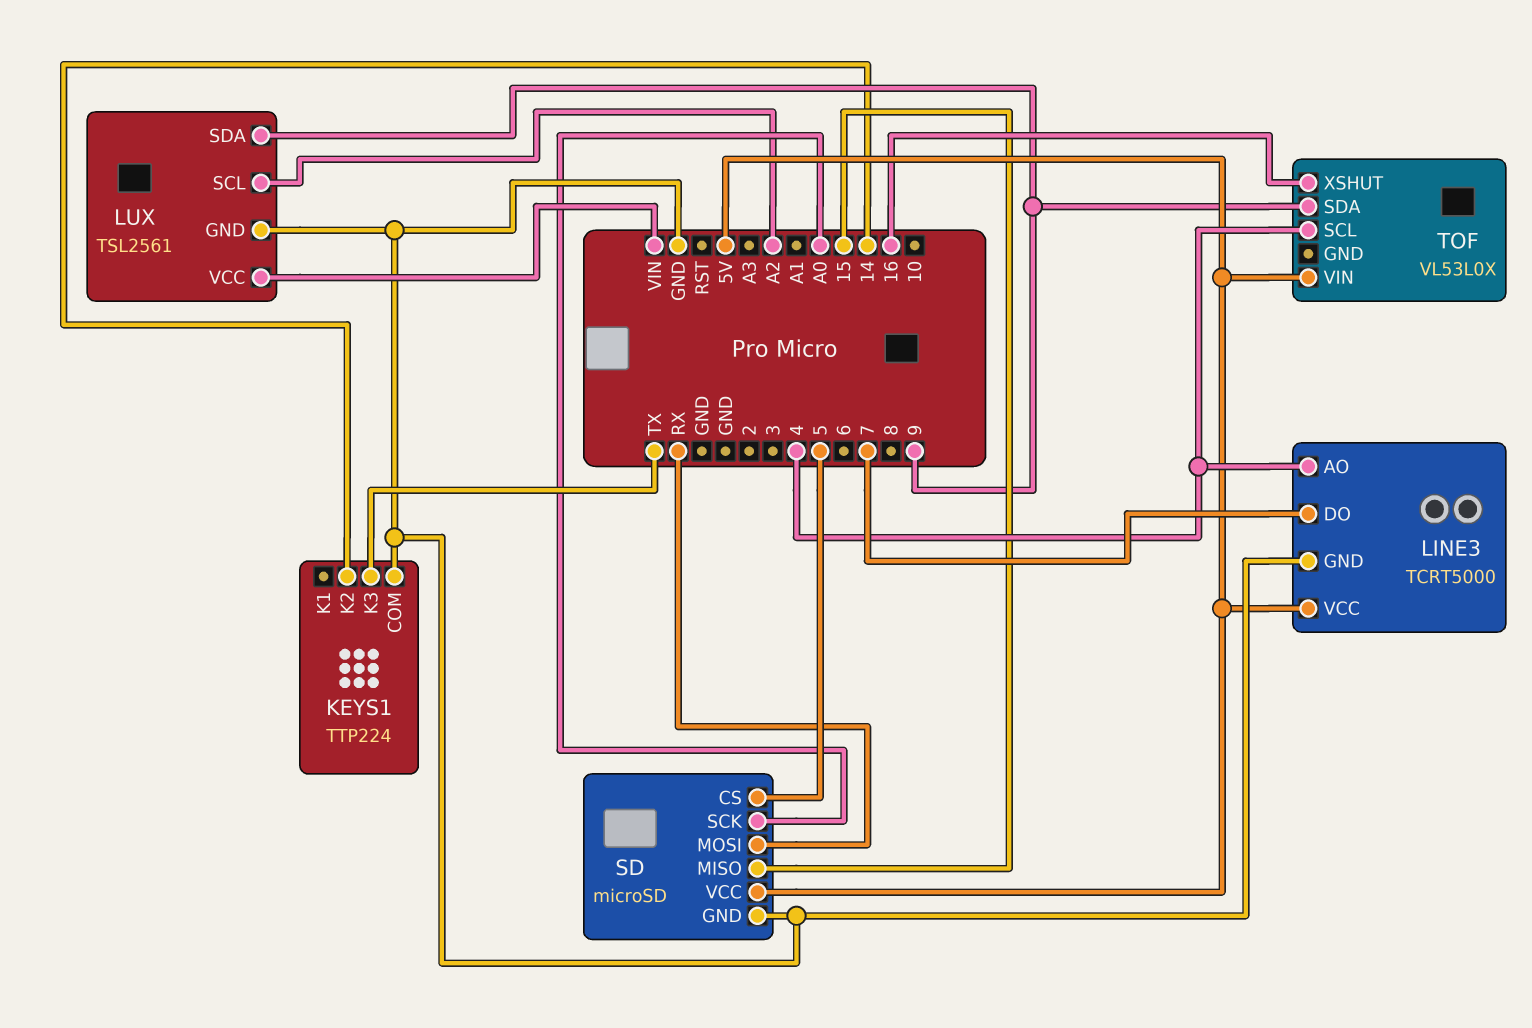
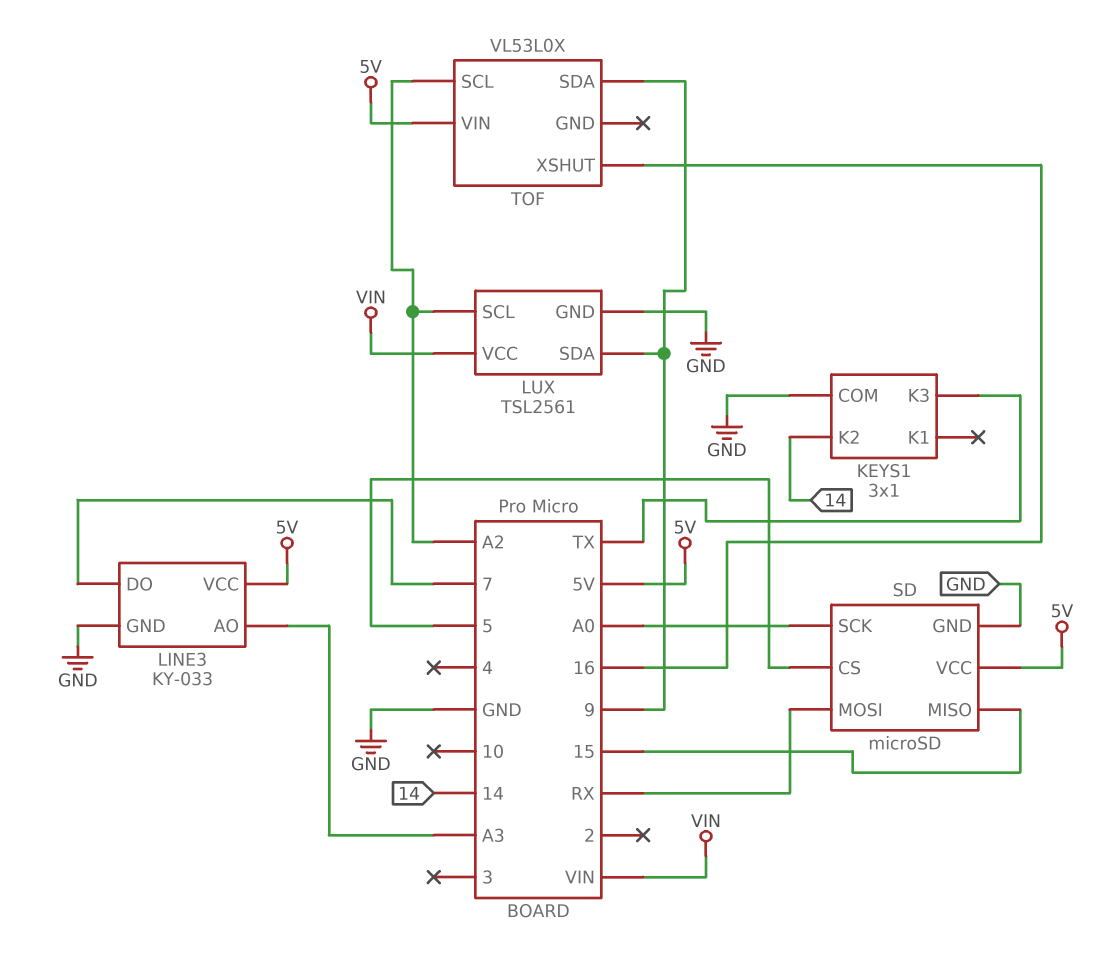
KEYS1: TTP224 -> 3x1
LINE3: TCRT5000 -> KY-033
LINE3 pin AO: 4 -> A3
TOF pin SCL: 4 -> A2

